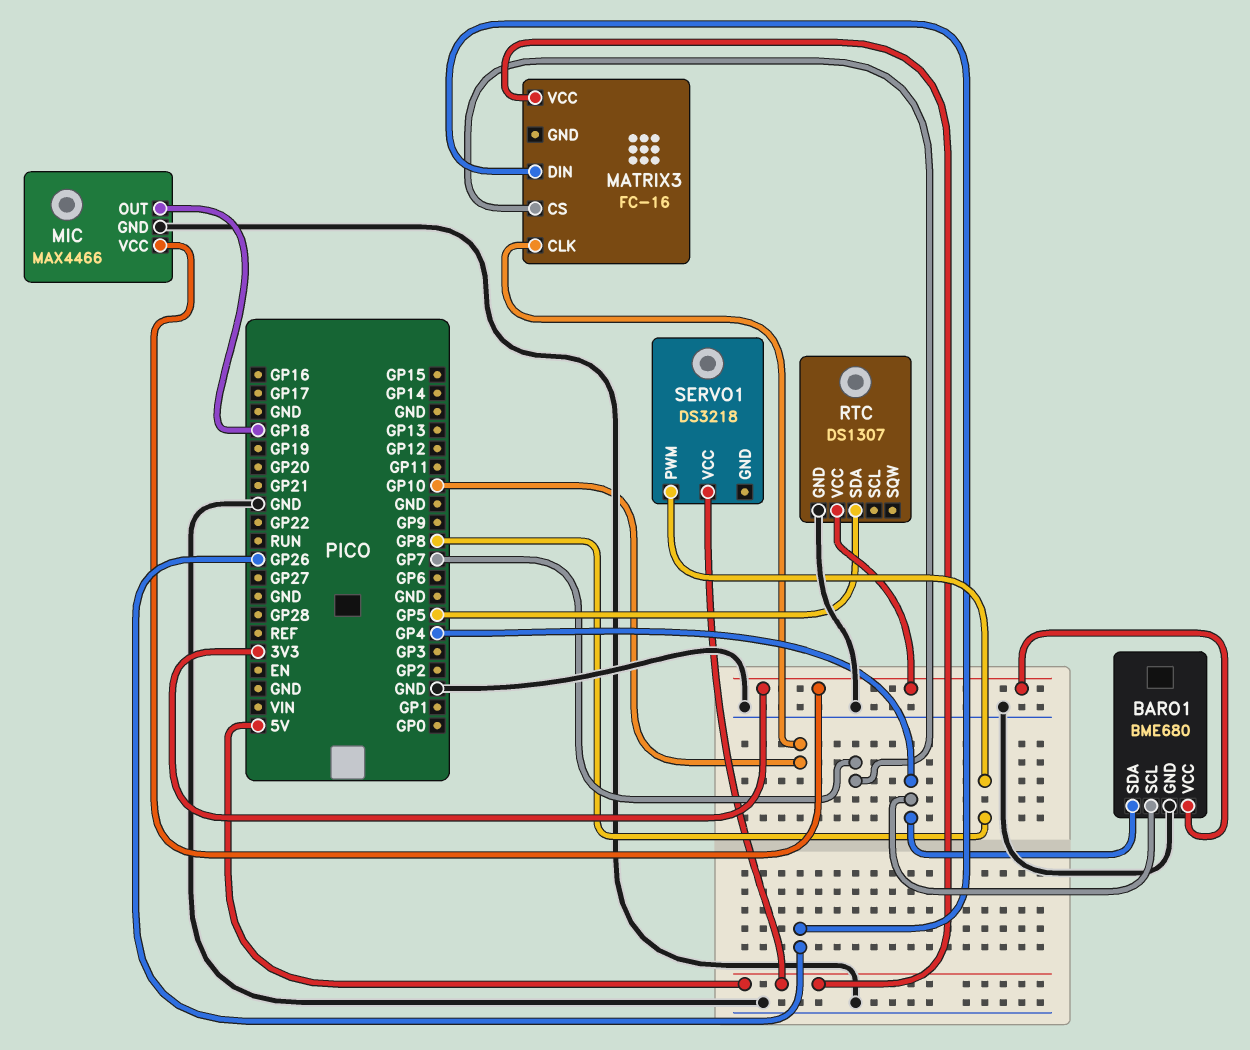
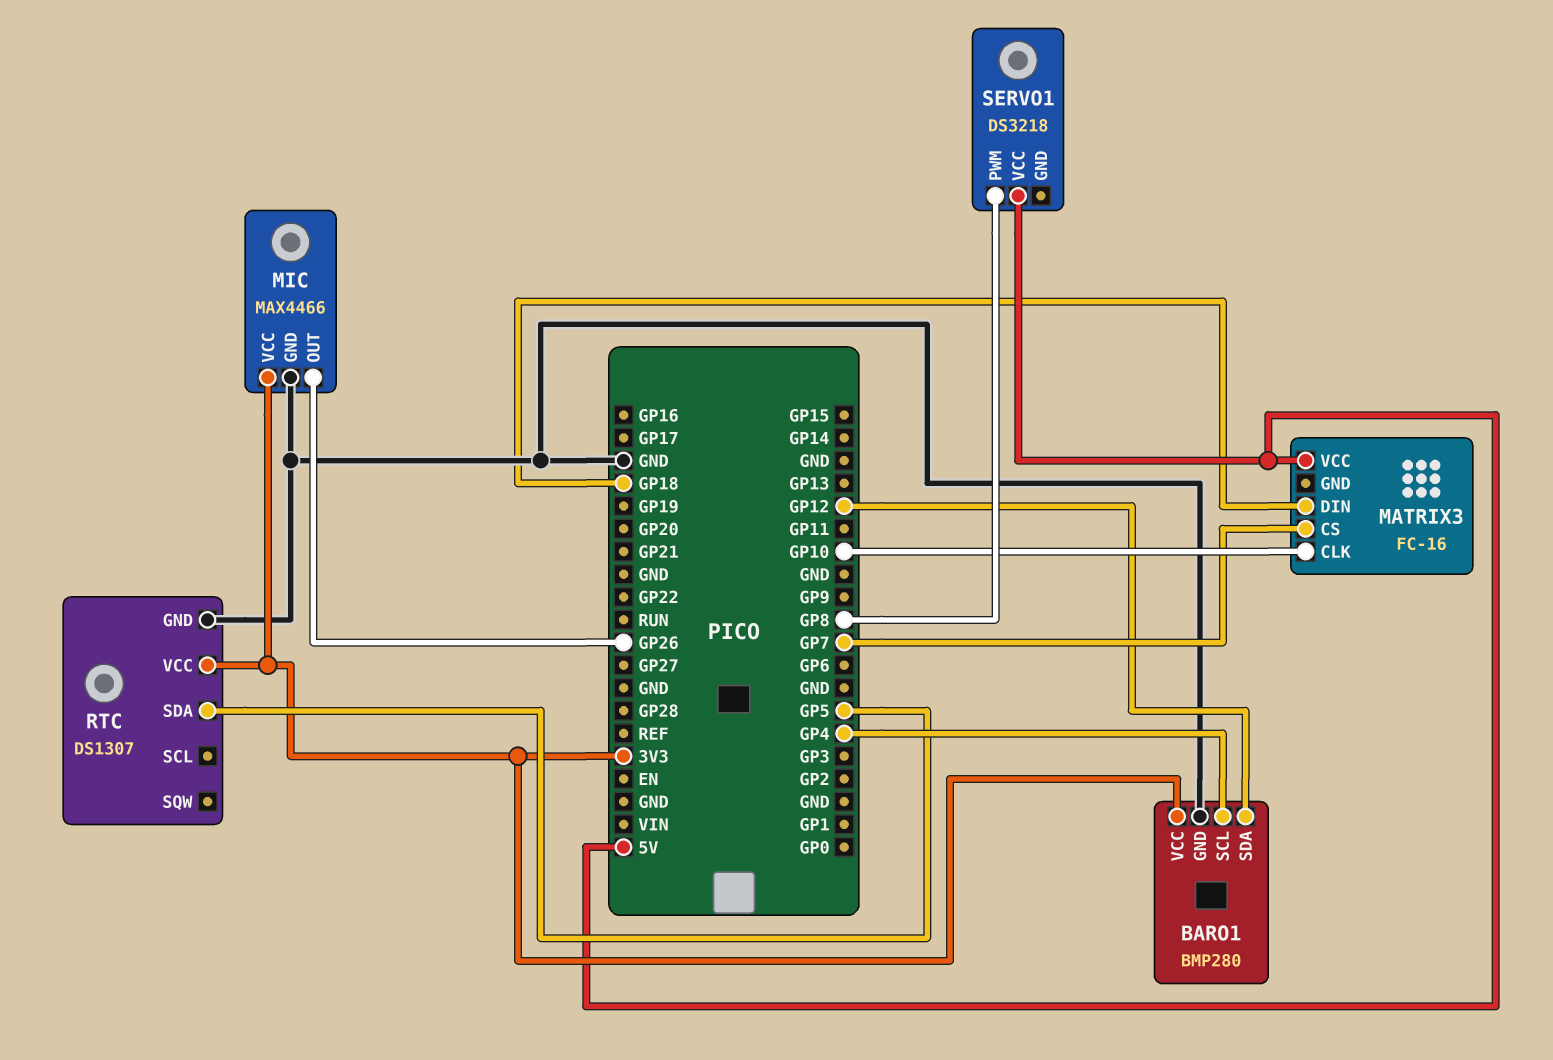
BARO1: BME680 -> BMP280
BARO1 pin SDA: GP4 -> GP12
MATRIX3 pin DIN: GP26 -> GP18
MIC pin OUT: GP18 -> GP26

